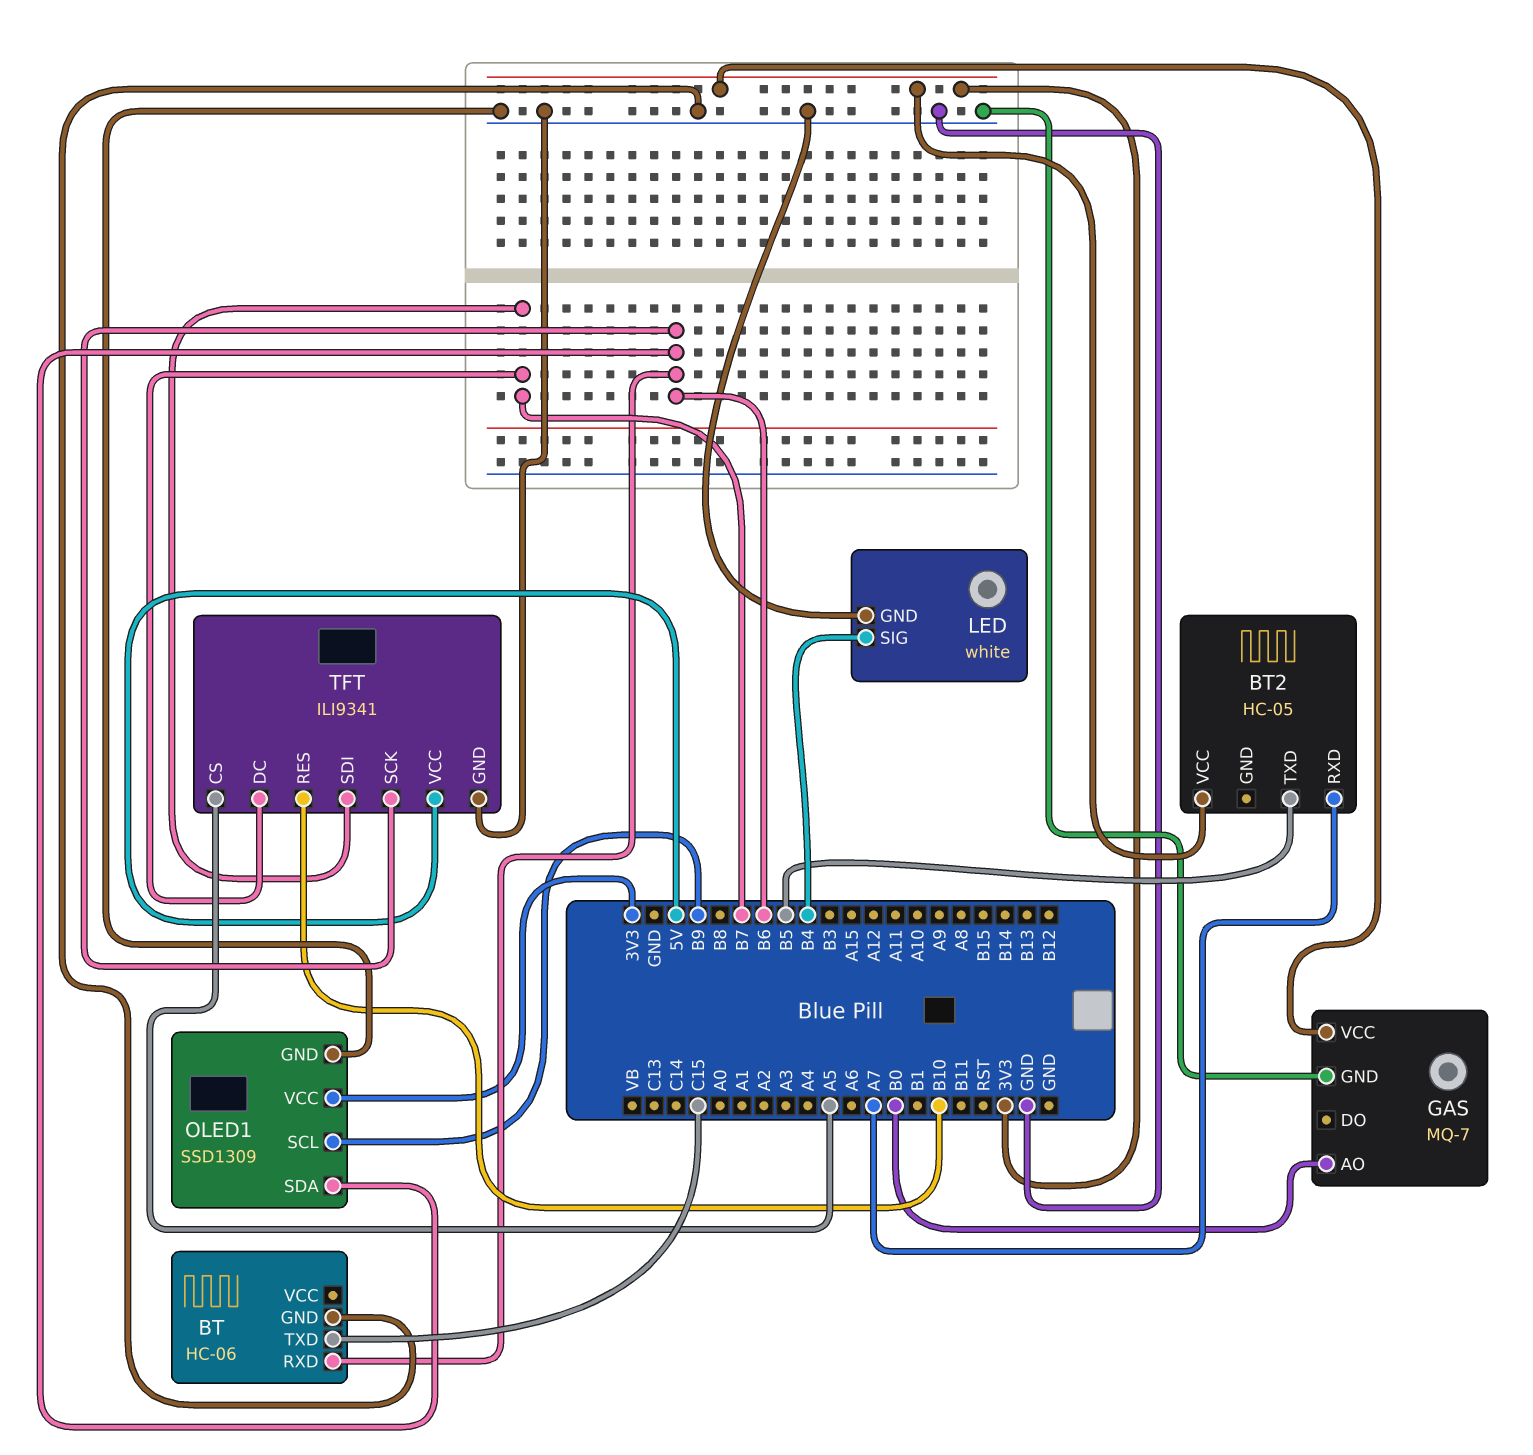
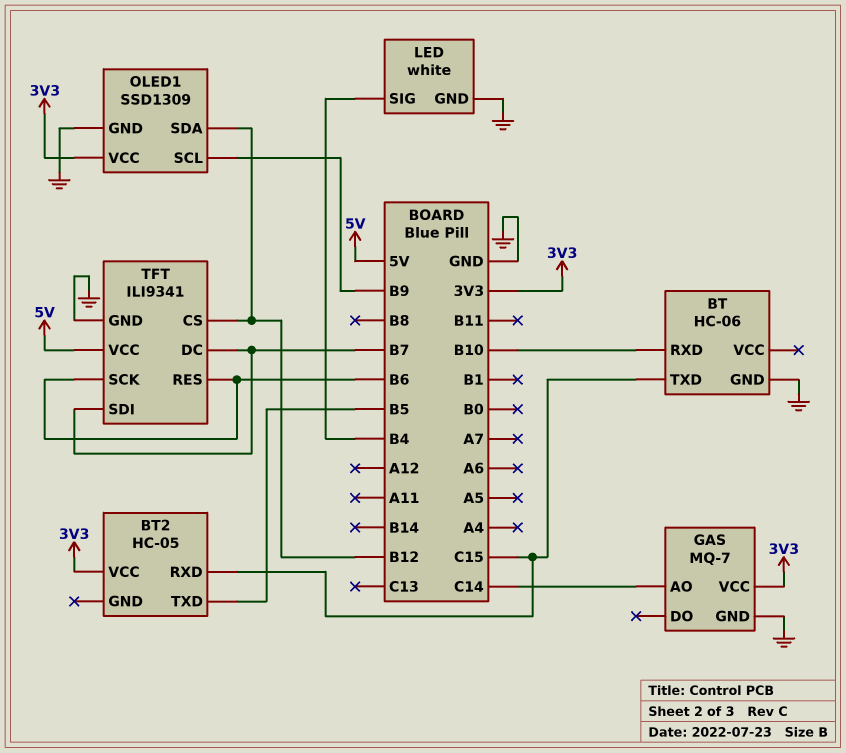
BT pin RXD: B6 -> B10
BT2 pin RXD: A7 -> C15
GAS pin AO: B0 -> C14
OLED1 pin SDA: B6 -> B12
TFT pin CS: A5 -> B12
TFT pin RES: B10 -> B6

